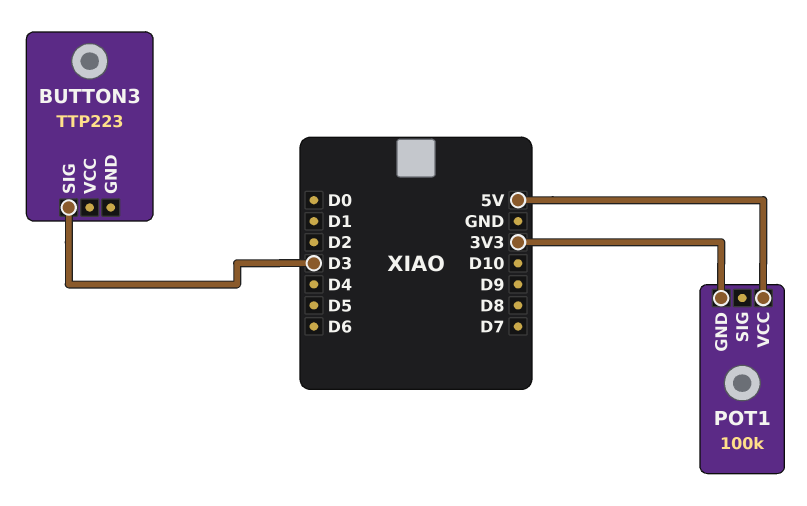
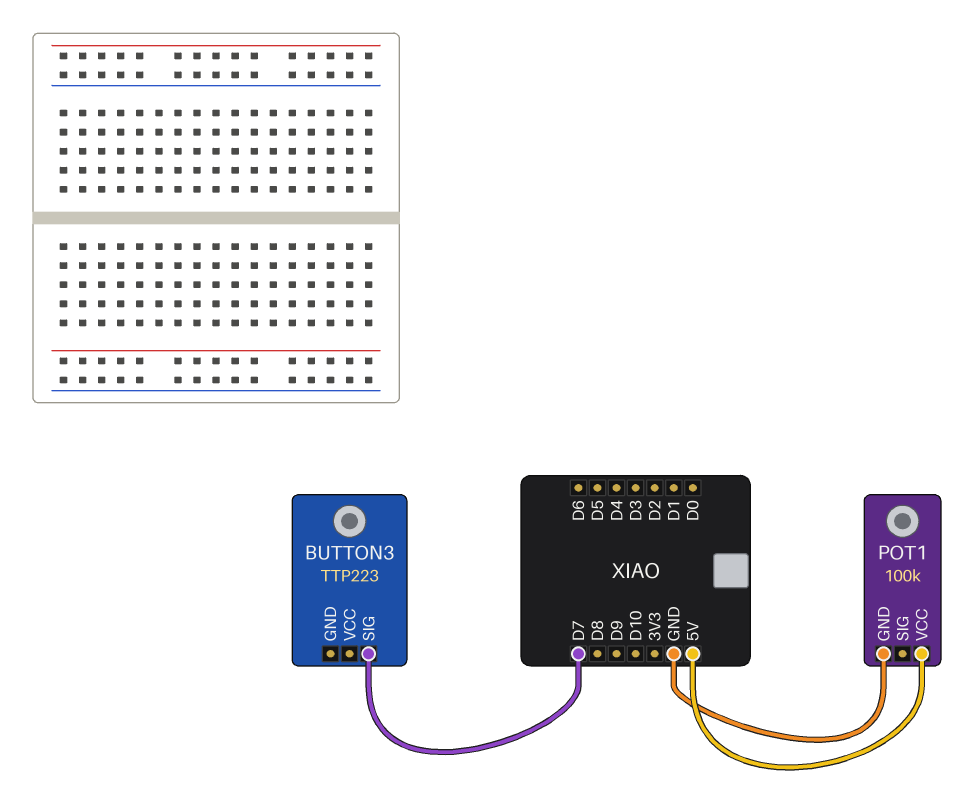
BUTTON3 pin SIG: D3 -> D7
POT1 pin GND: 3V3 -> GND

